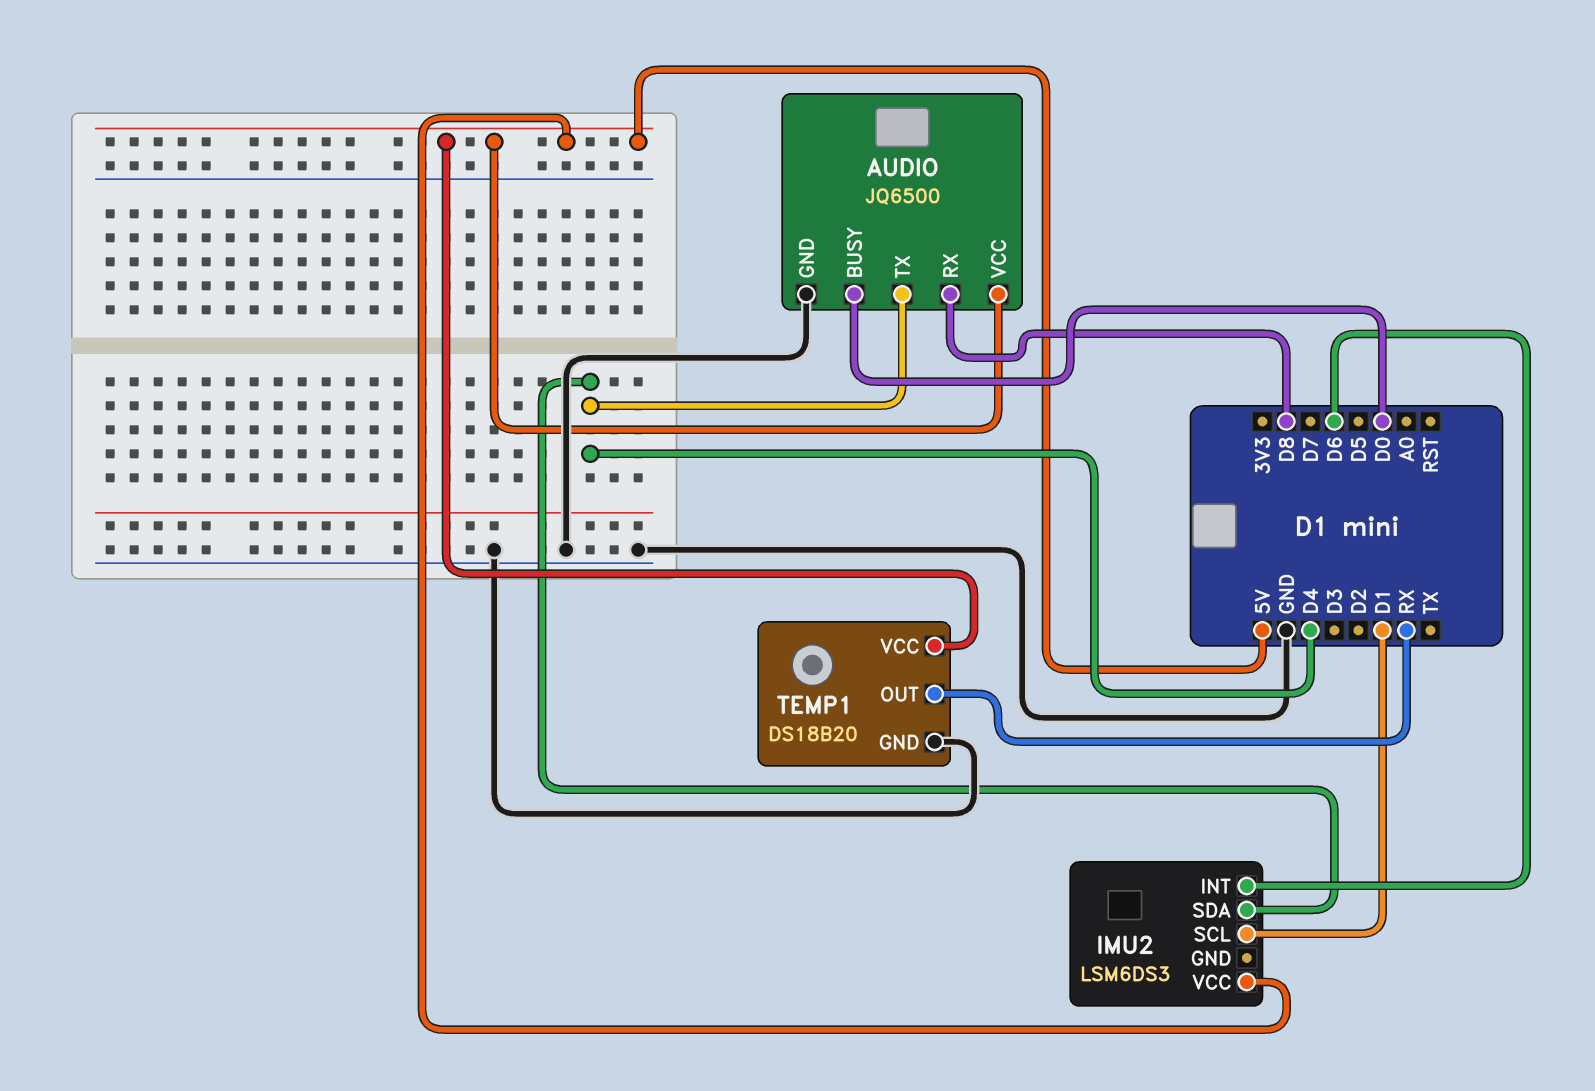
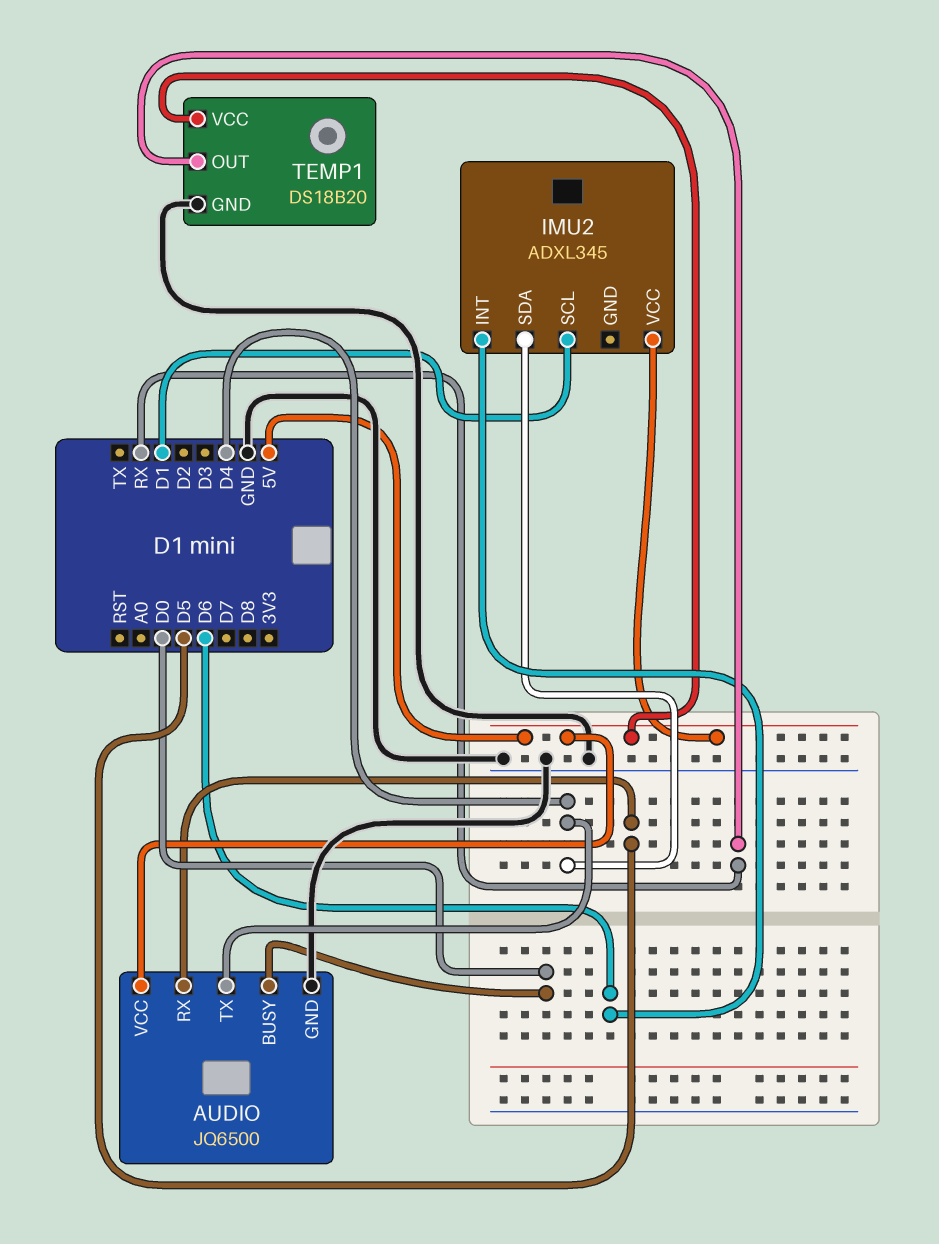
AUDIO pin RX: D8 -> D5
IMU2: LSM6DS3 -> ADXL345

